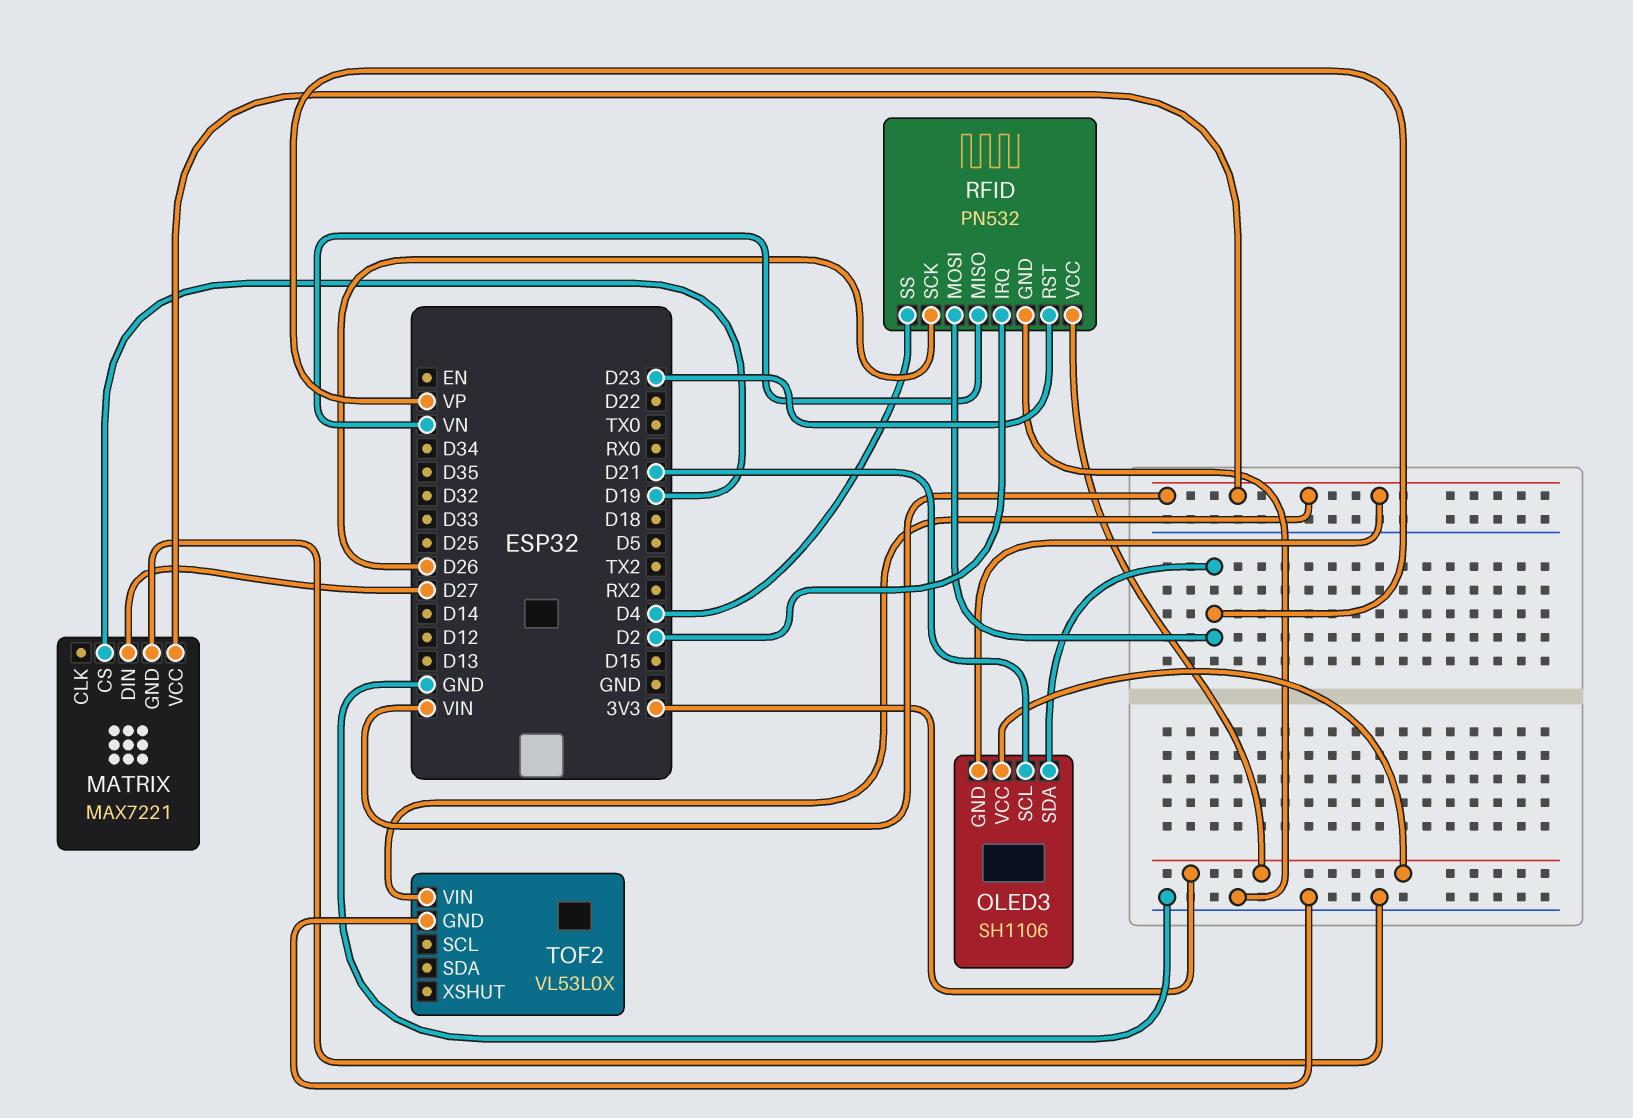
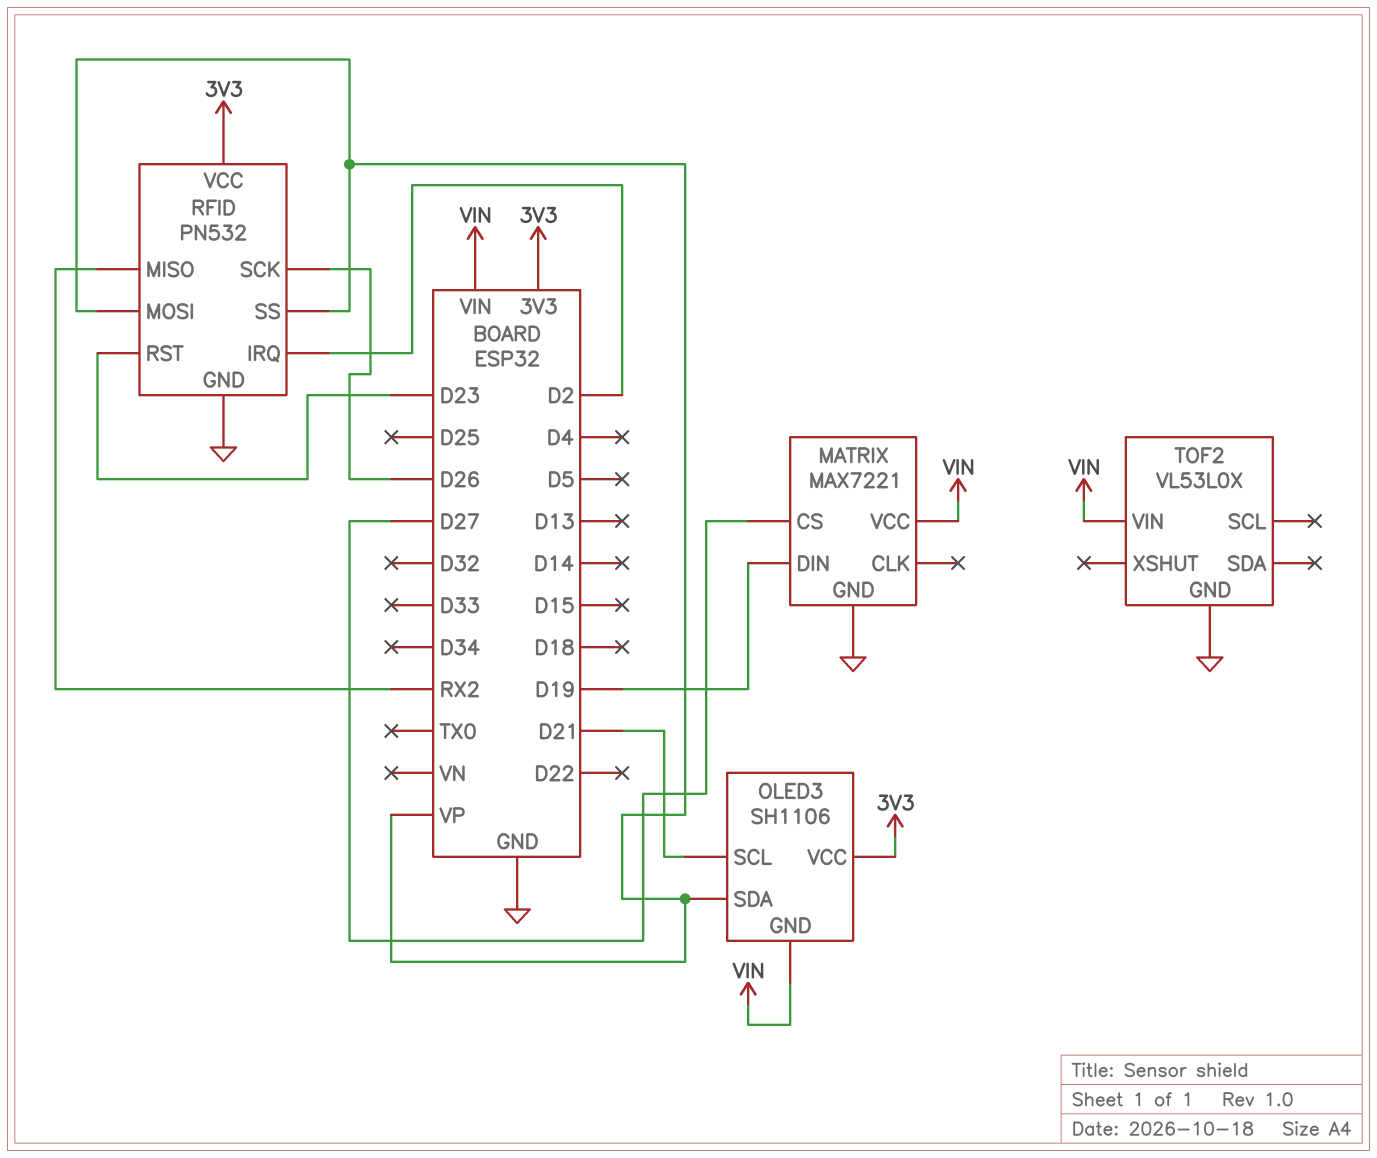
MATRIX pin CS: D19 -> D27
MATRIX pin DIN: D27 -> D19
RFID pin MISO: VN -> RX2
RFID pin SS: D4 -> VP

